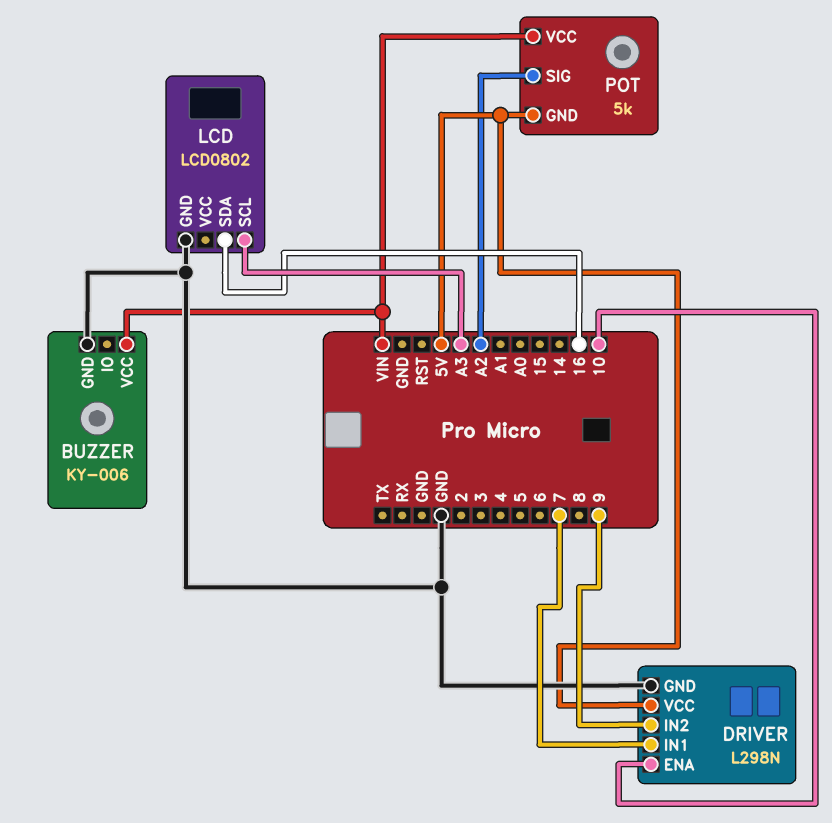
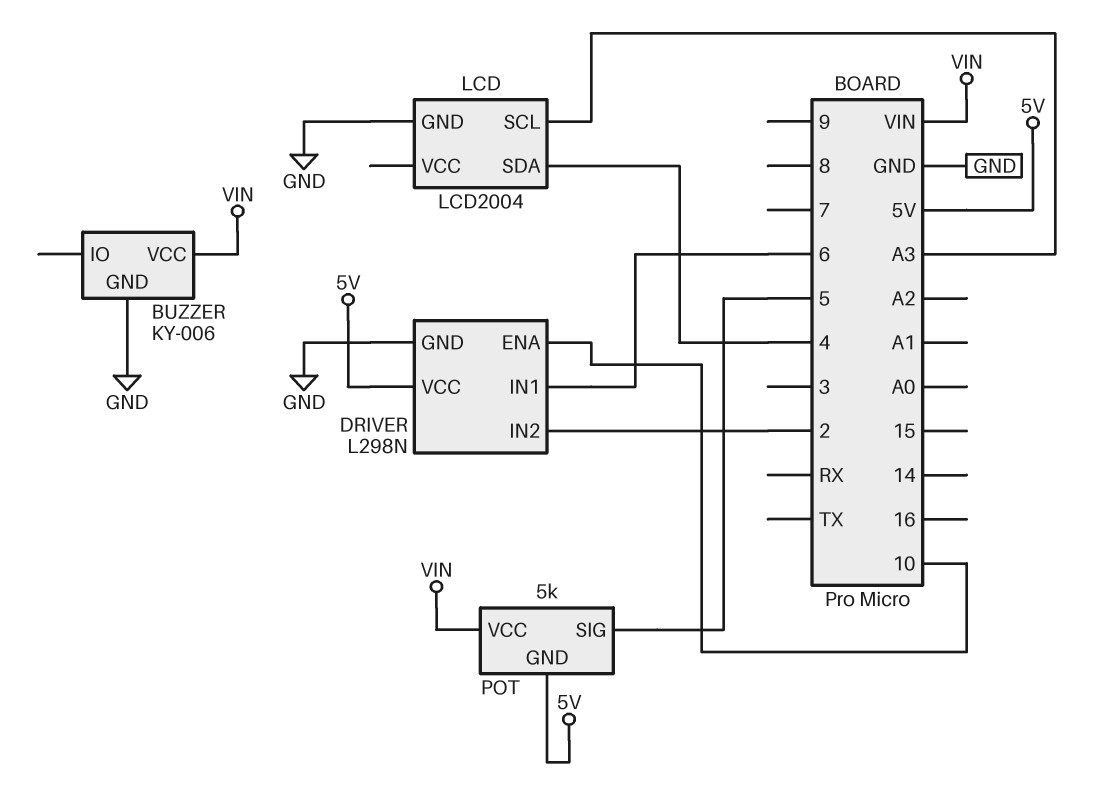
DRIVER pin IN1: 7 -> 6
DRIVER pin IN2: 9 -> 2
LCD: LCD0802 -> LCD2004
LCD pin SDA: 16 -> 4
POT pin SIG: A2 -> 5

